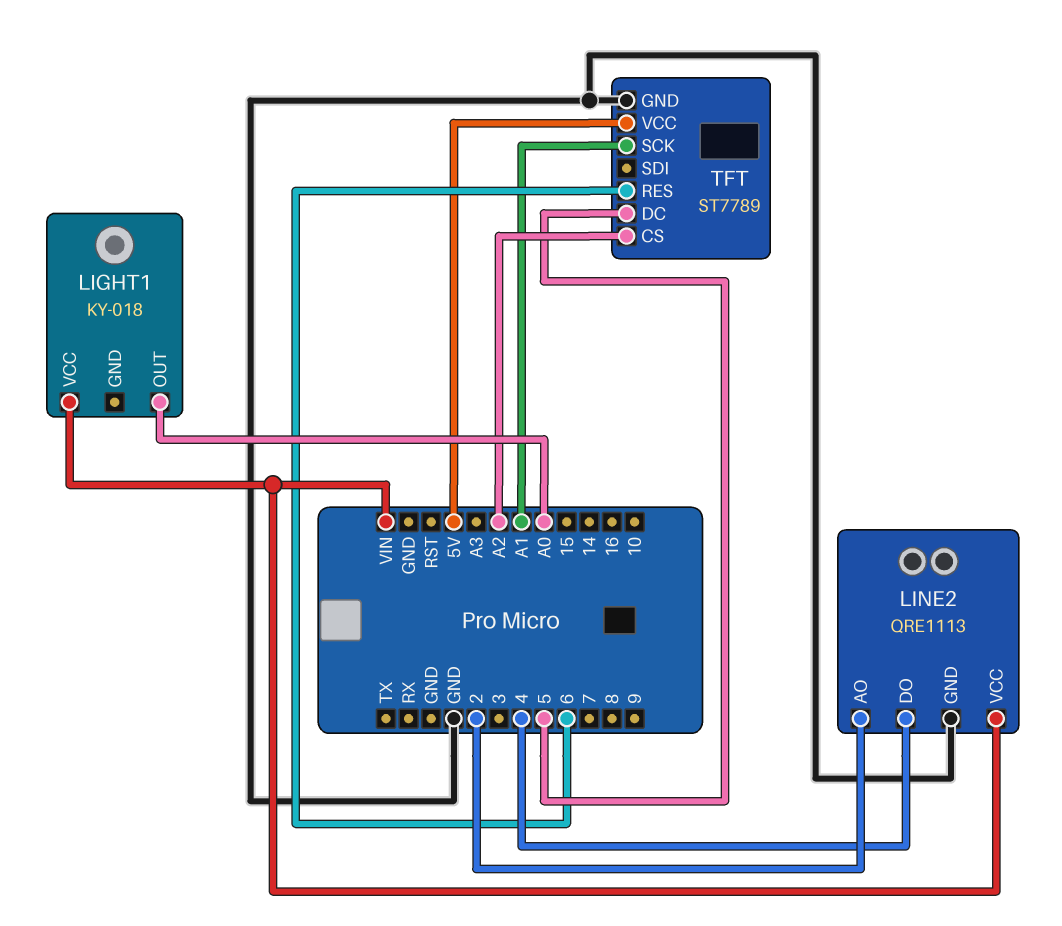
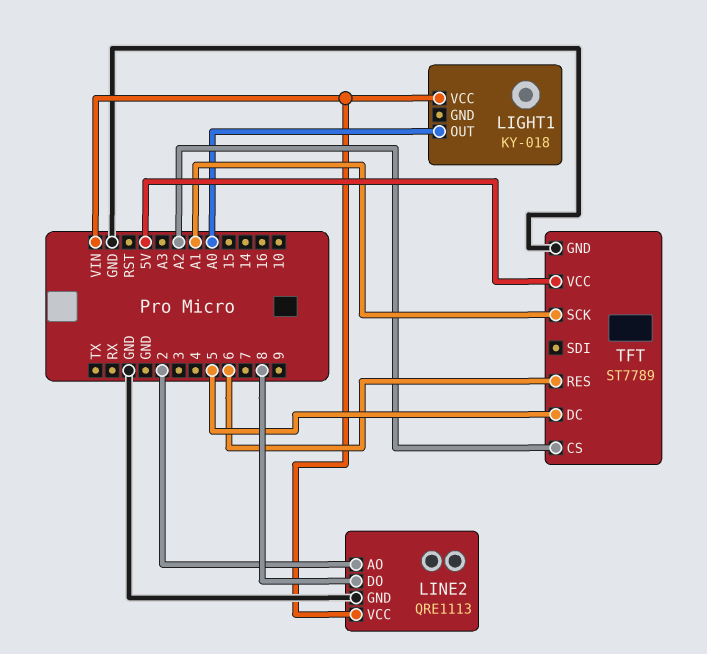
LINE2 pin DO: 4 -> 8

